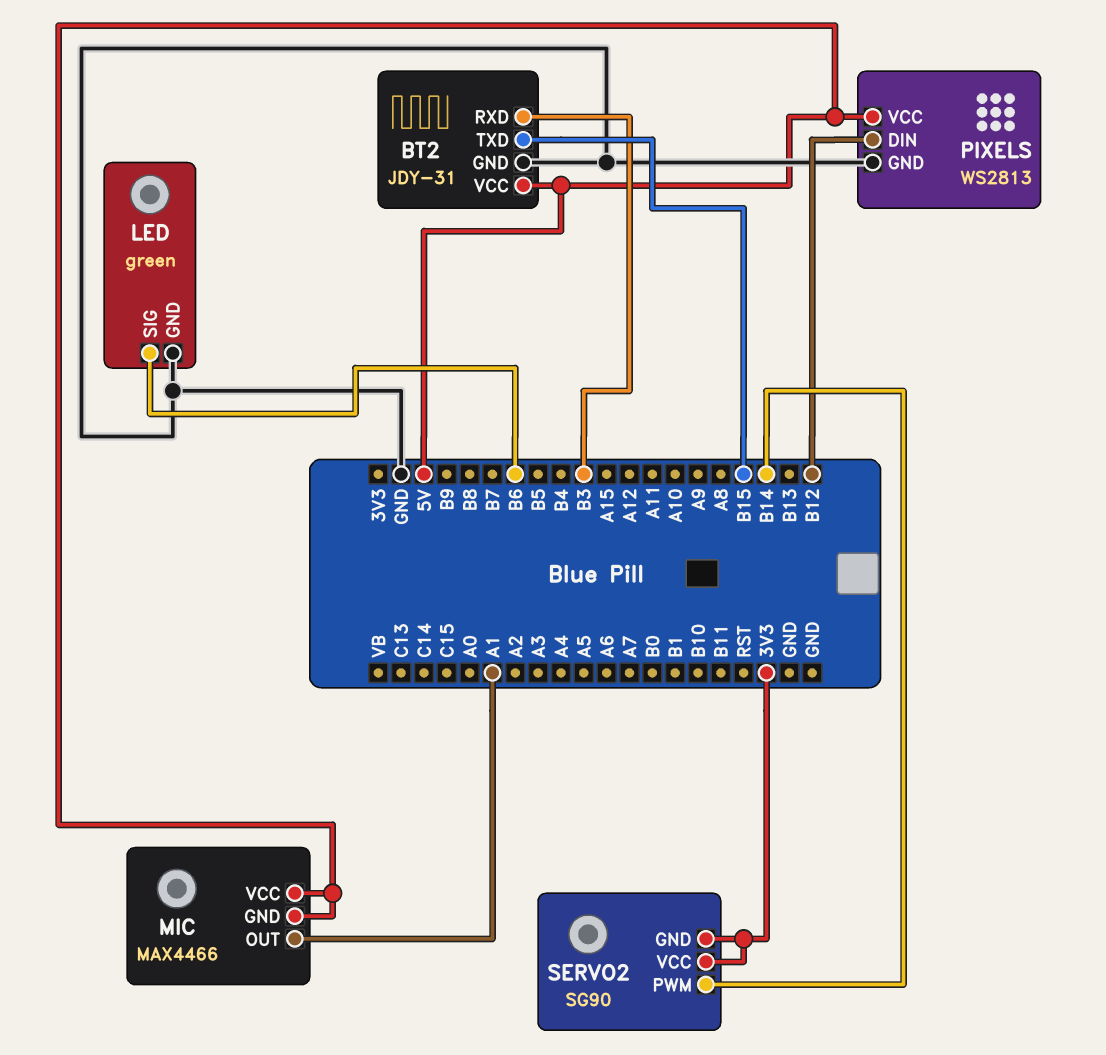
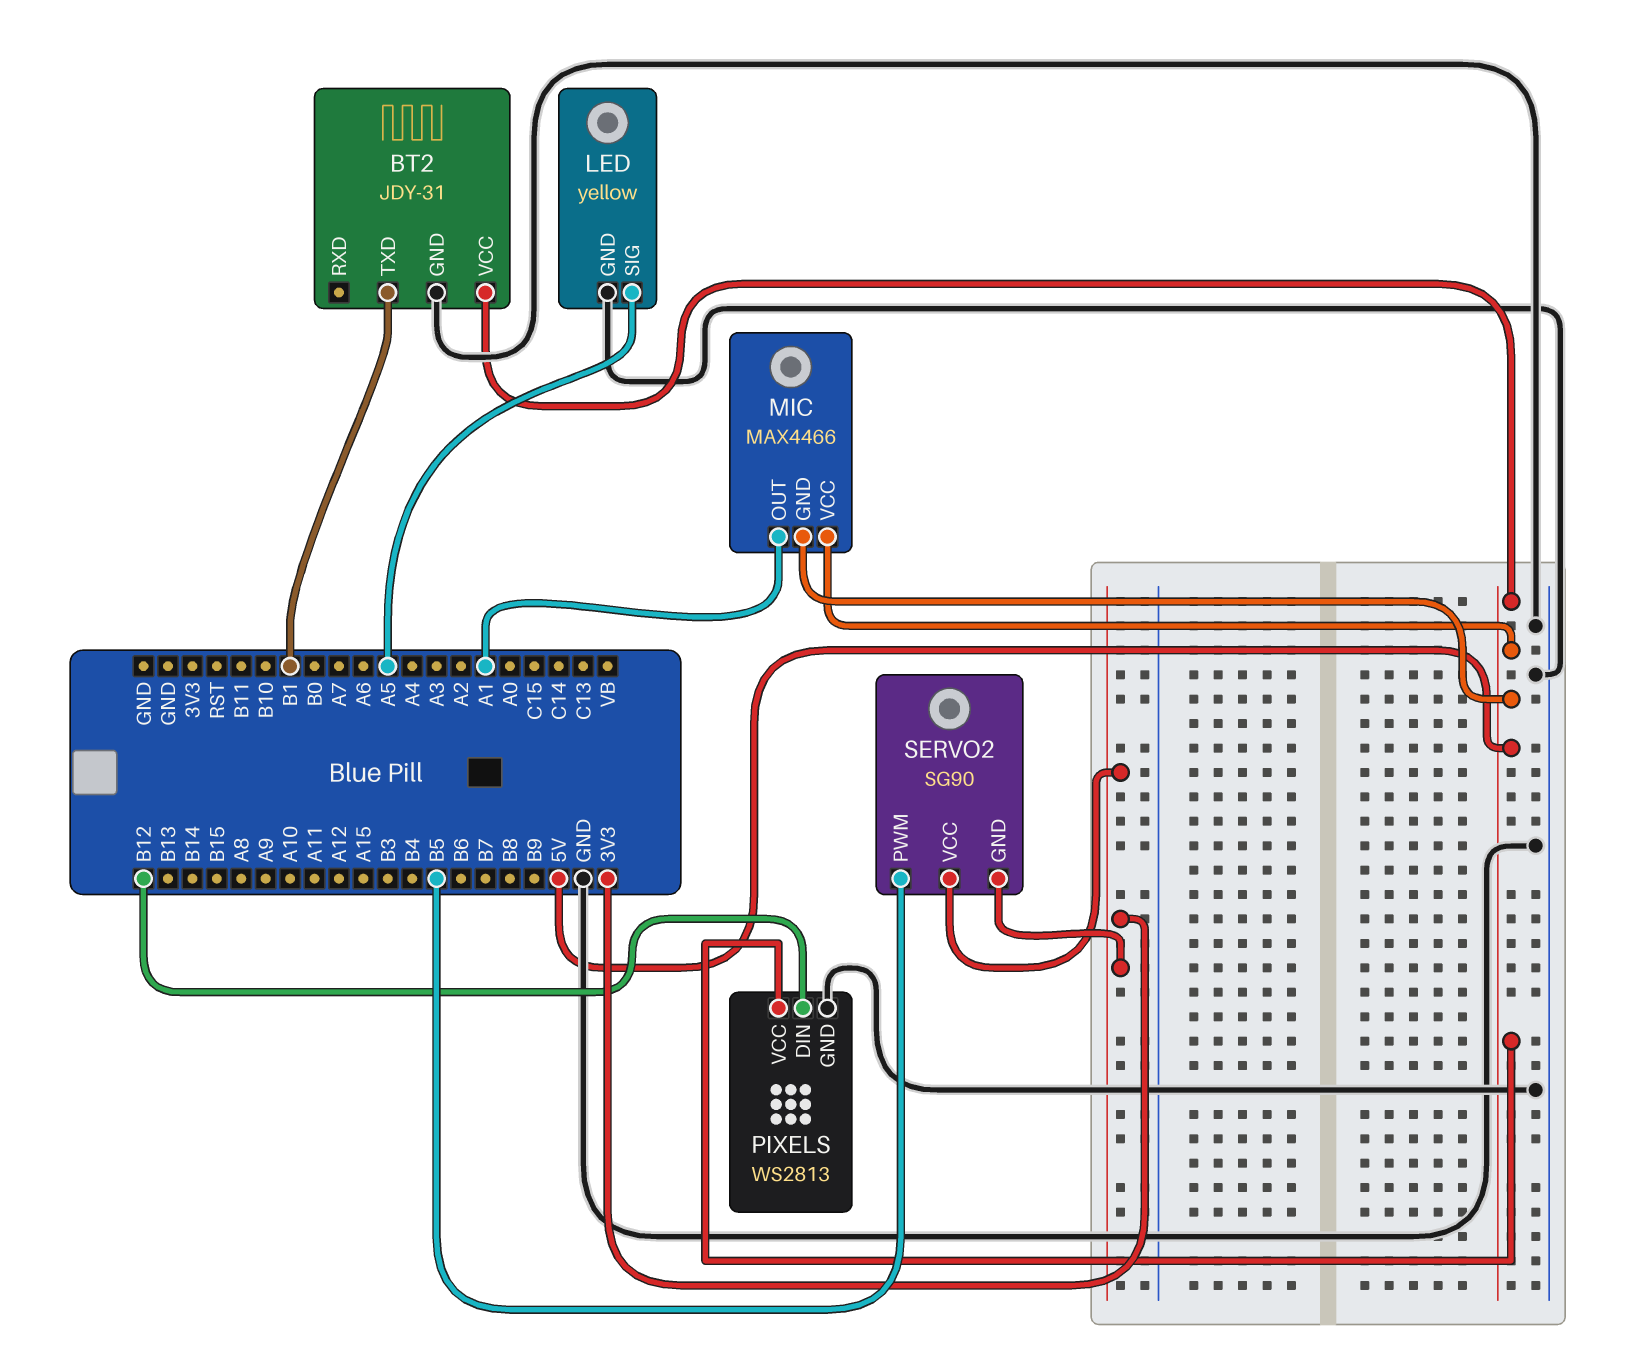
BT2 pin RXD: B3 -> none
BT2 pin TXD: B15 -> B1
LED: green -> yellow
LED pin SIG: B6 -> A5
SERVO2 pin PWM: B14 -> B5

